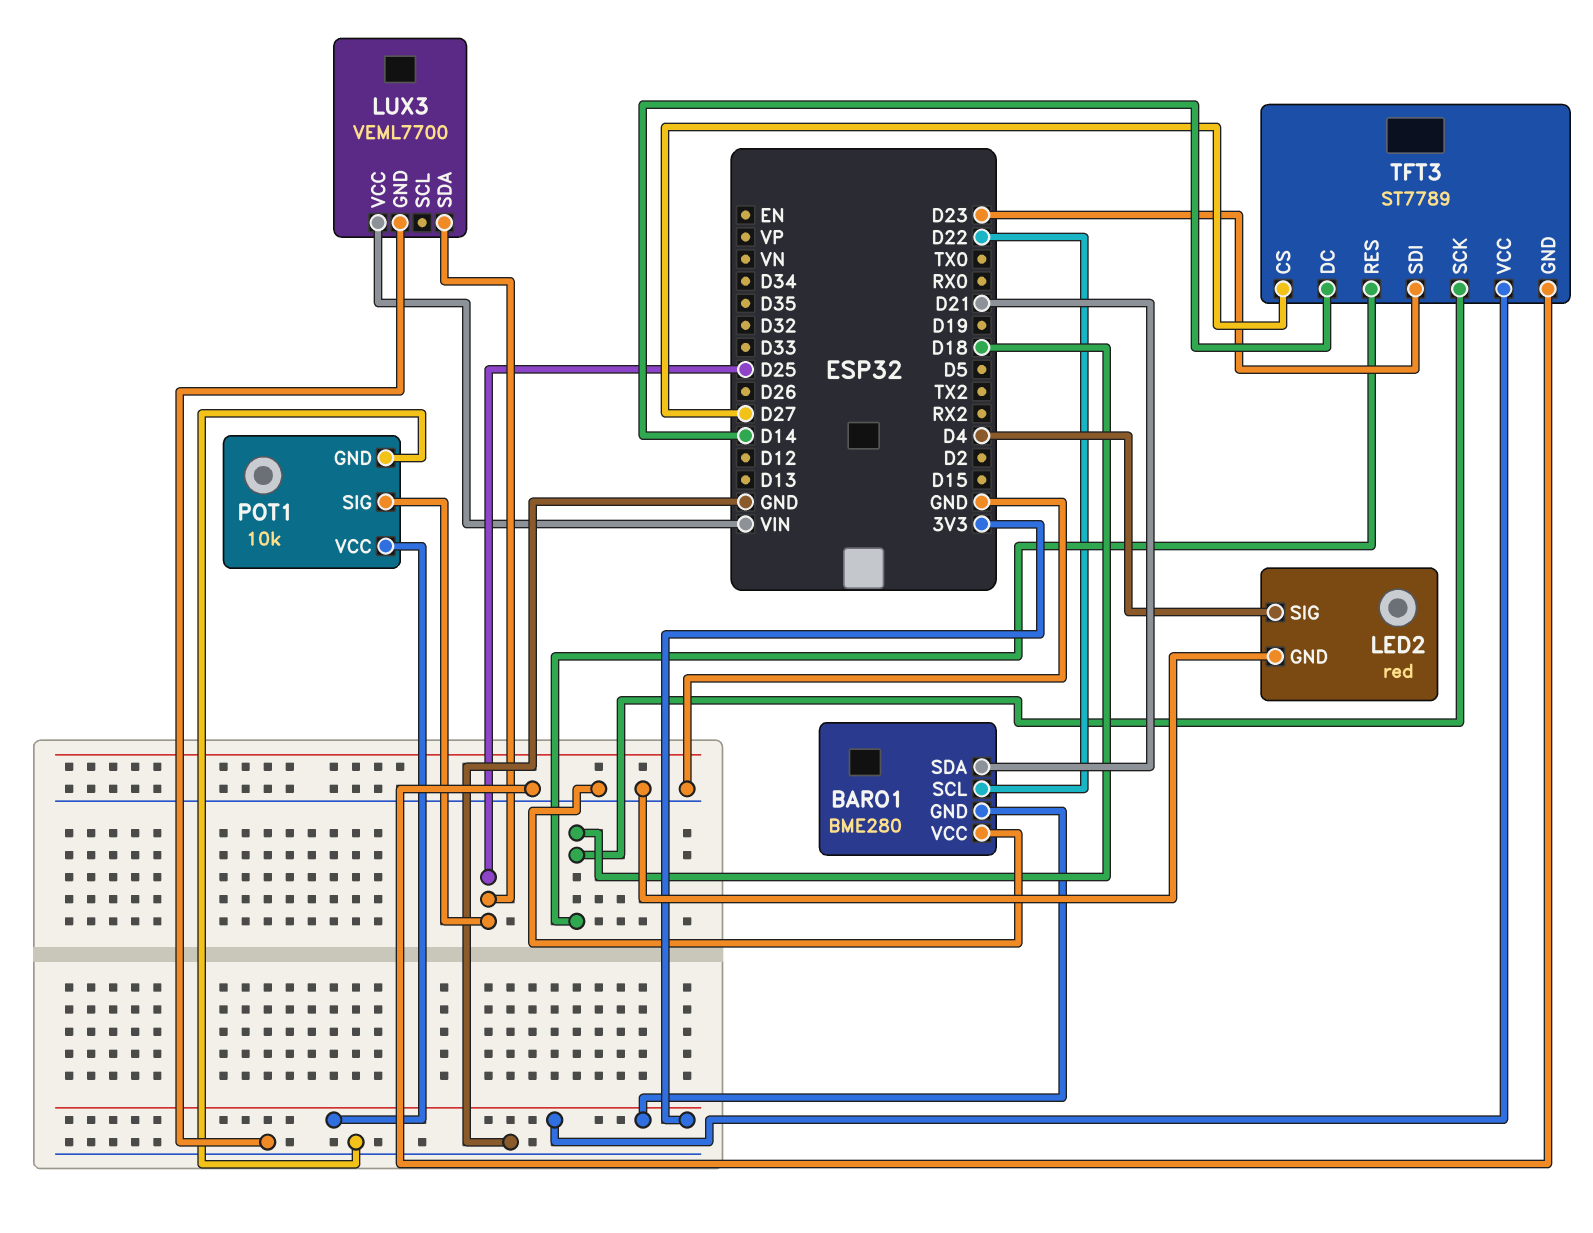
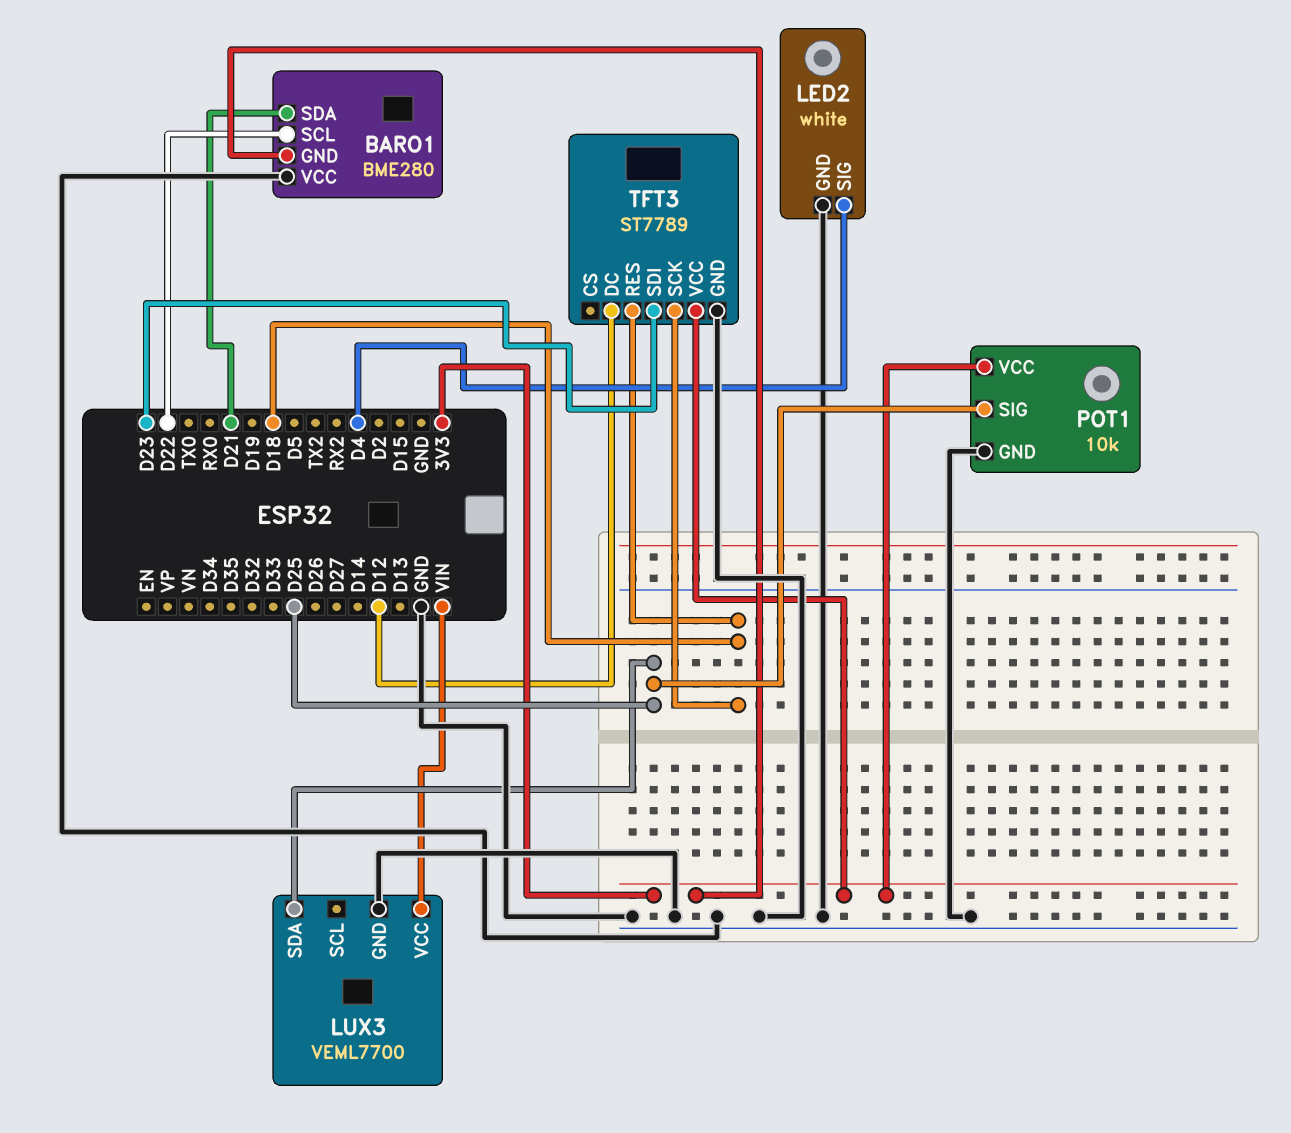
LED2: red -> white
TFT3 pin CS: D27 -> none
TFT3 pin DC: D14 -> D12

